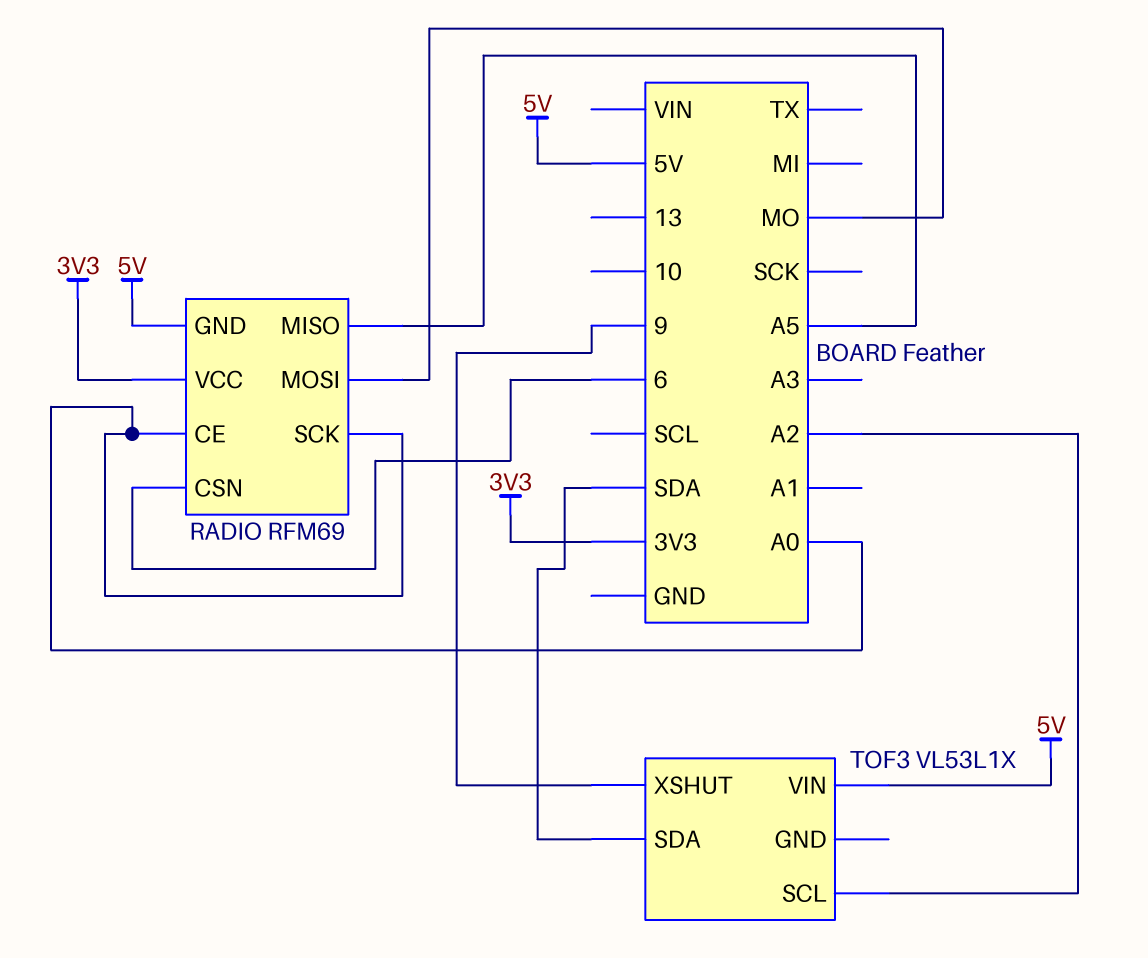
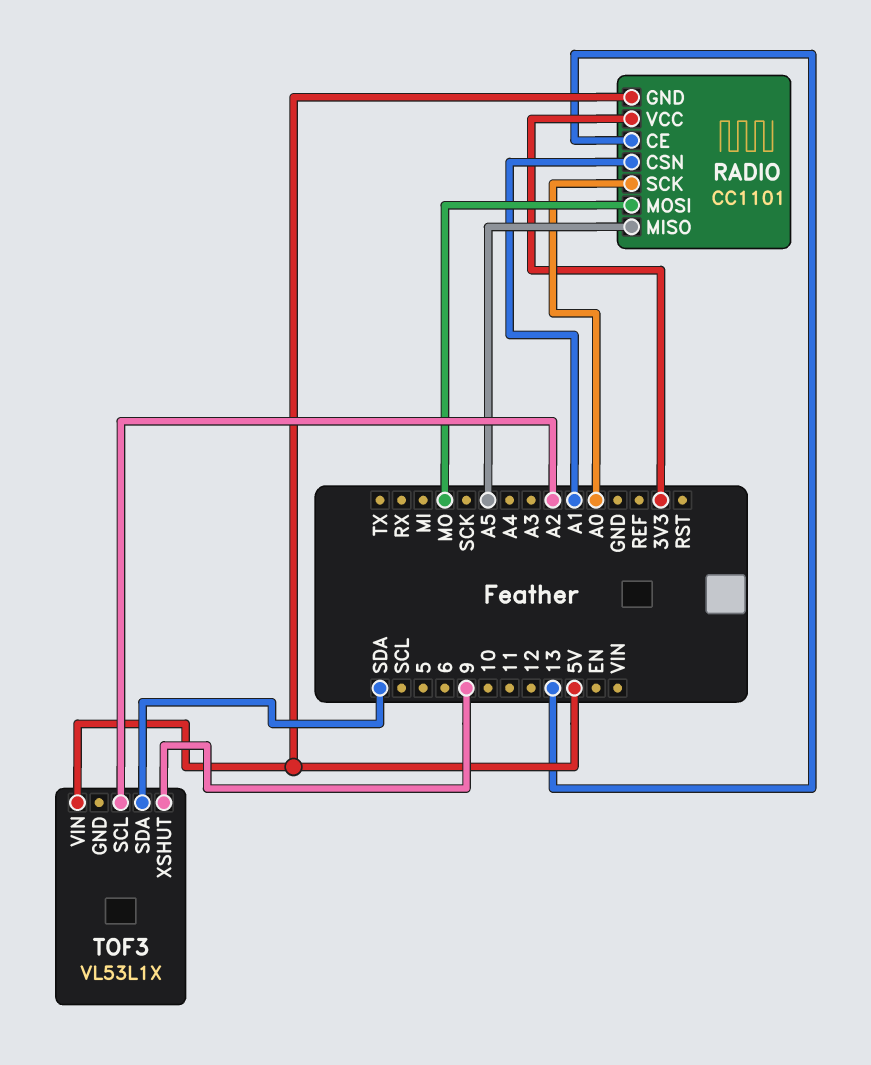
RADIO: RFM69 -> CC1101
RADIO pin CE: A0 -> 13
RADIO pin CSN: 6 -> A1

